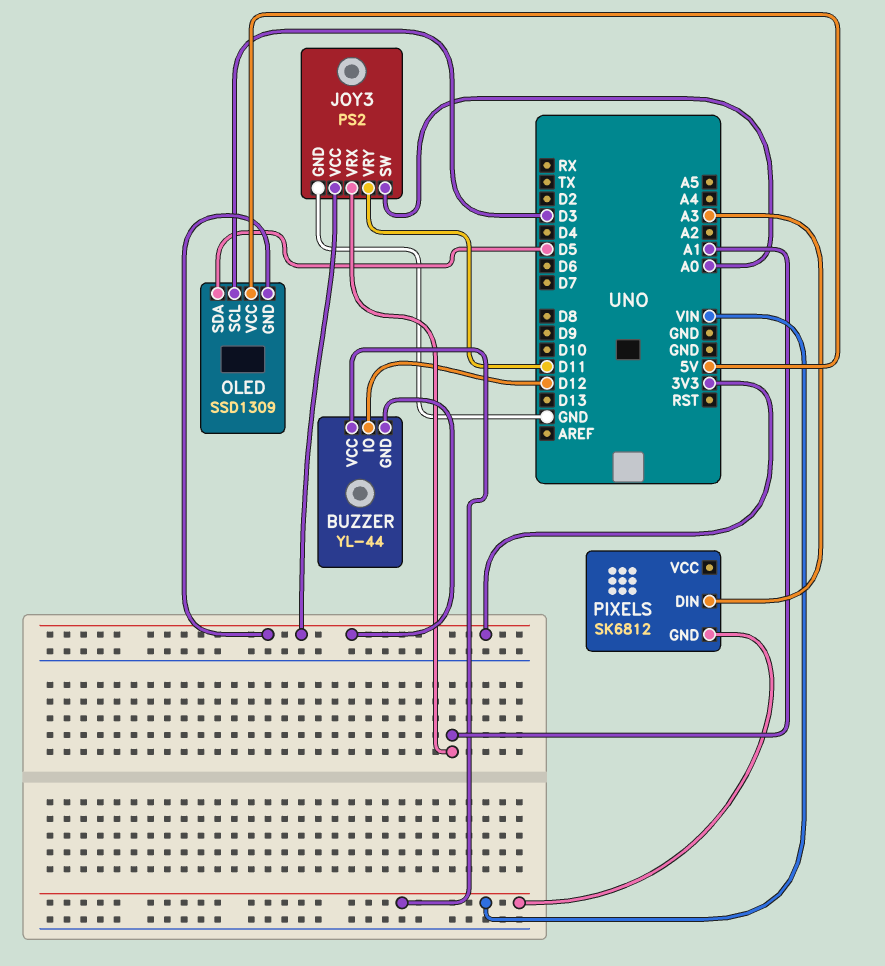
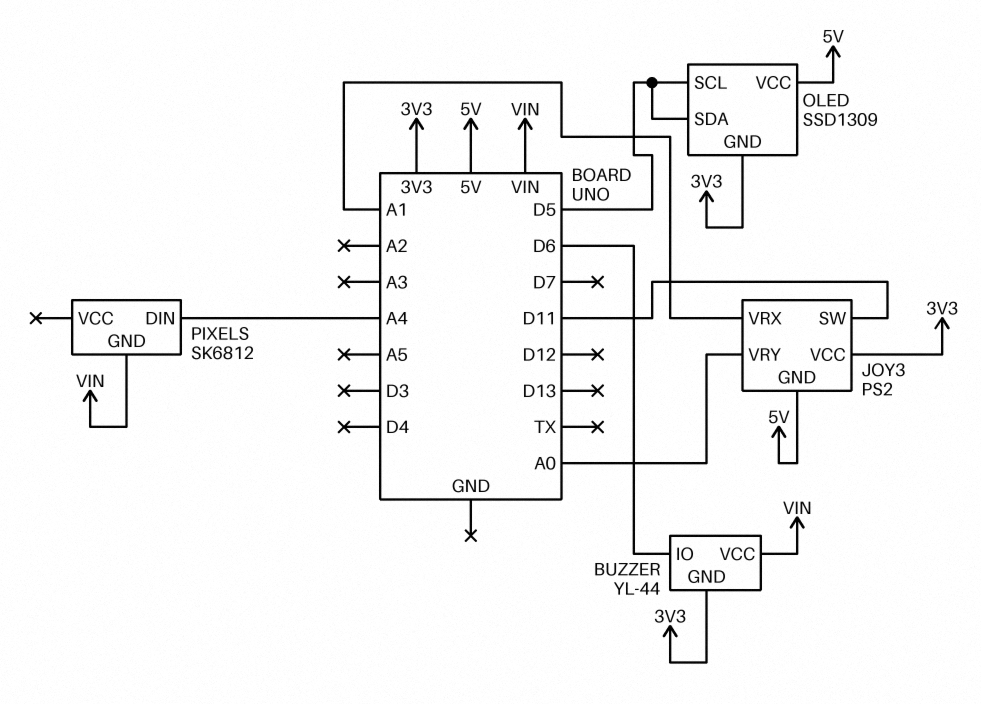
BUZZER pin IO: D12 -> D6
JOY3 pin GND: GND -> 5V
JOY3 pin SW: A0 -> D11
JOY3 pin VRY: D11 -> A0
OLED pin SCL: D3 -> D5
PIXELS pin DIN: A3 -> A4

